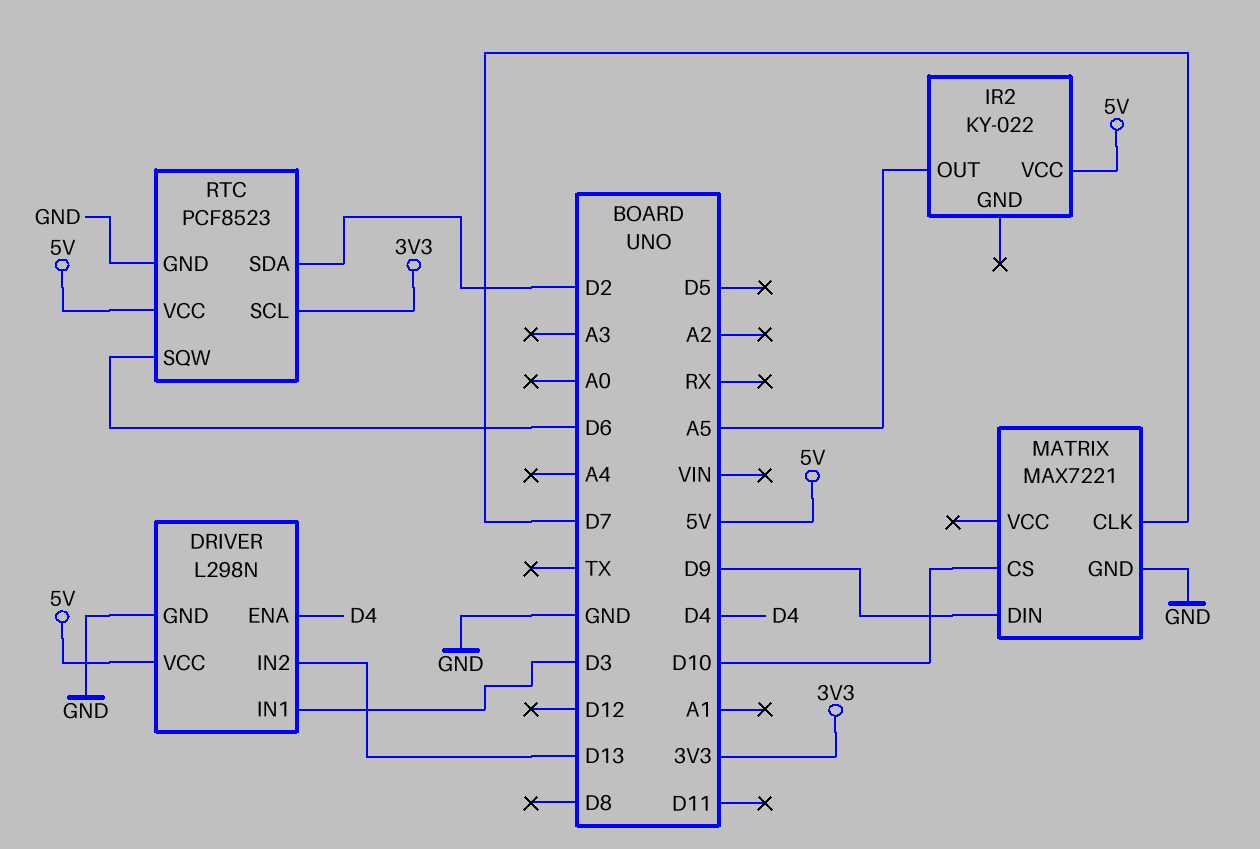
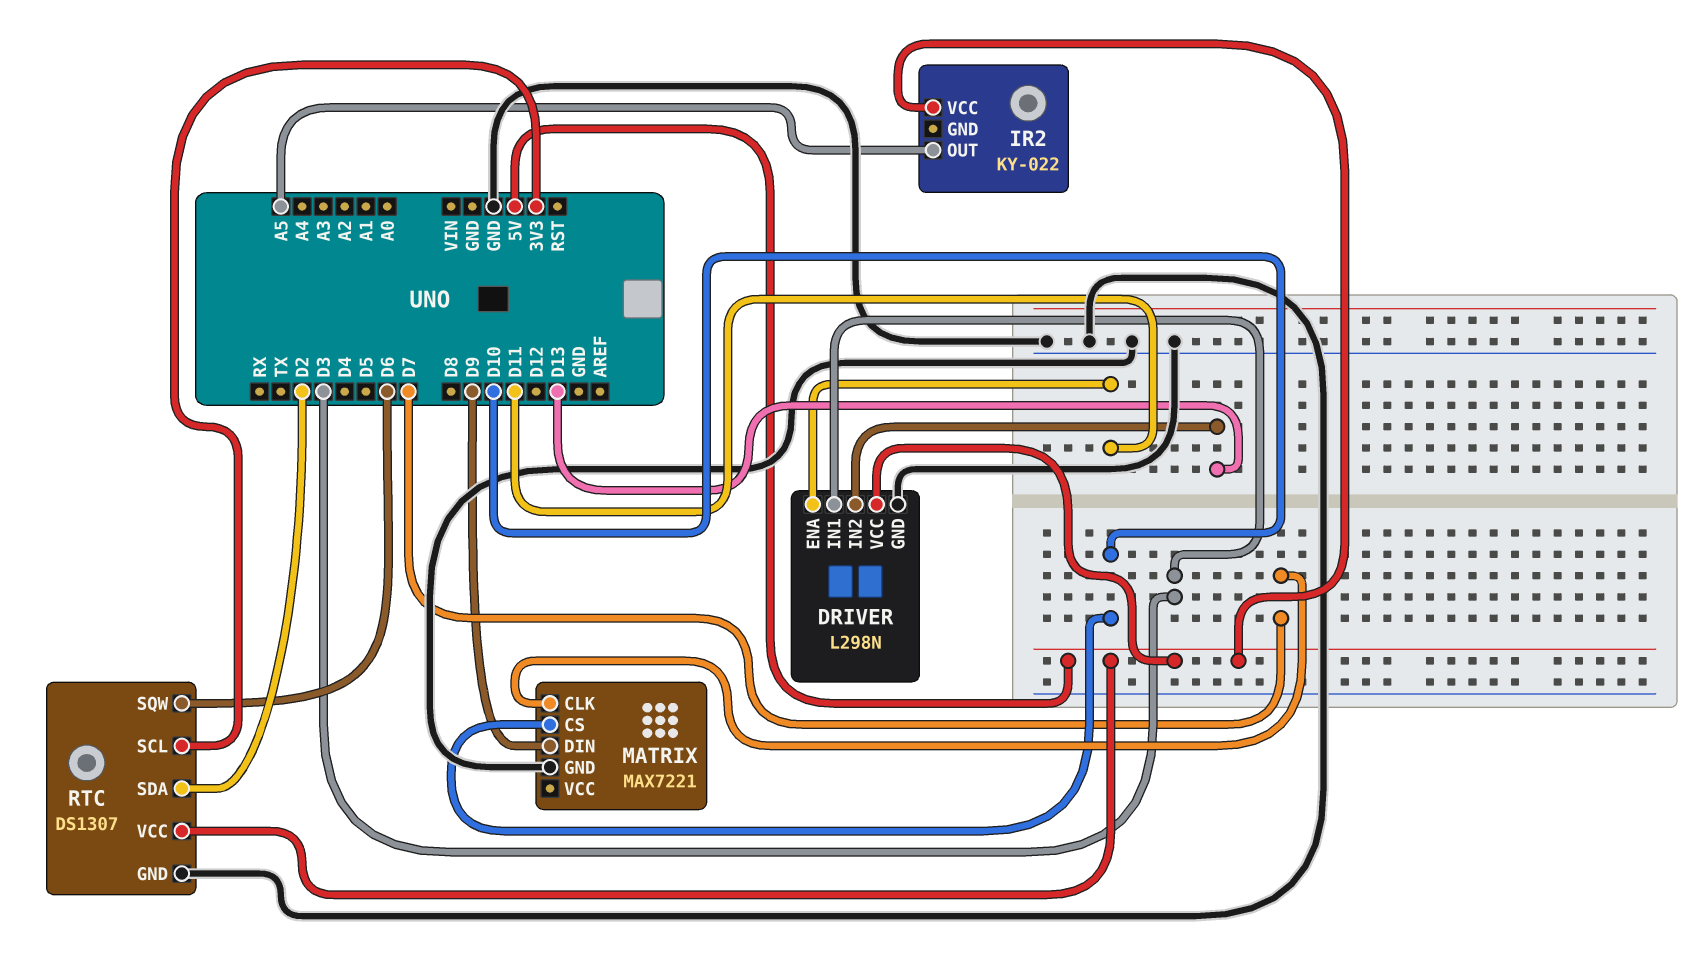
DRIVER pin ENA: D4 -> D11
RTC: PCF8523 -> DS1307

